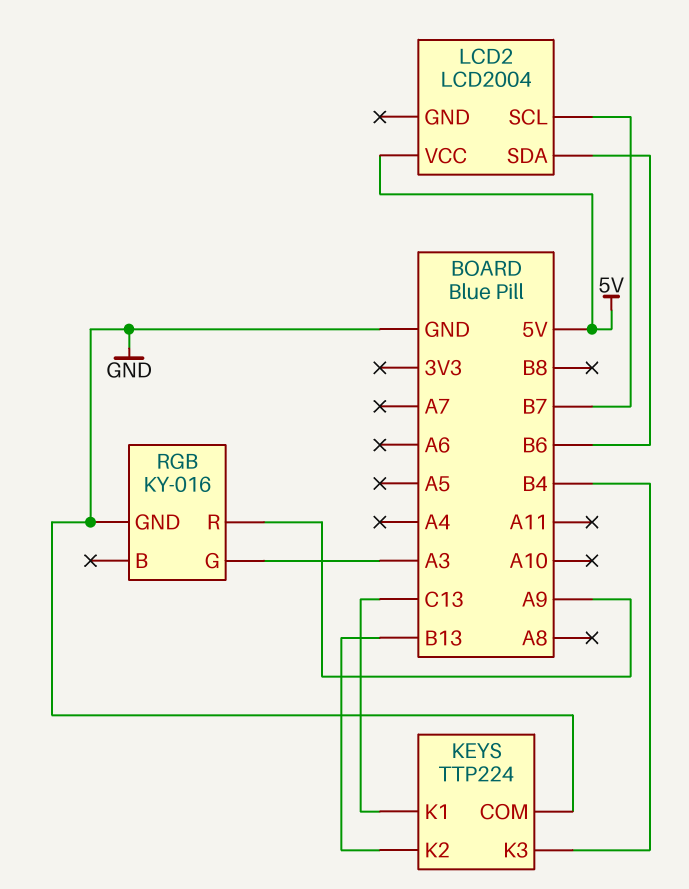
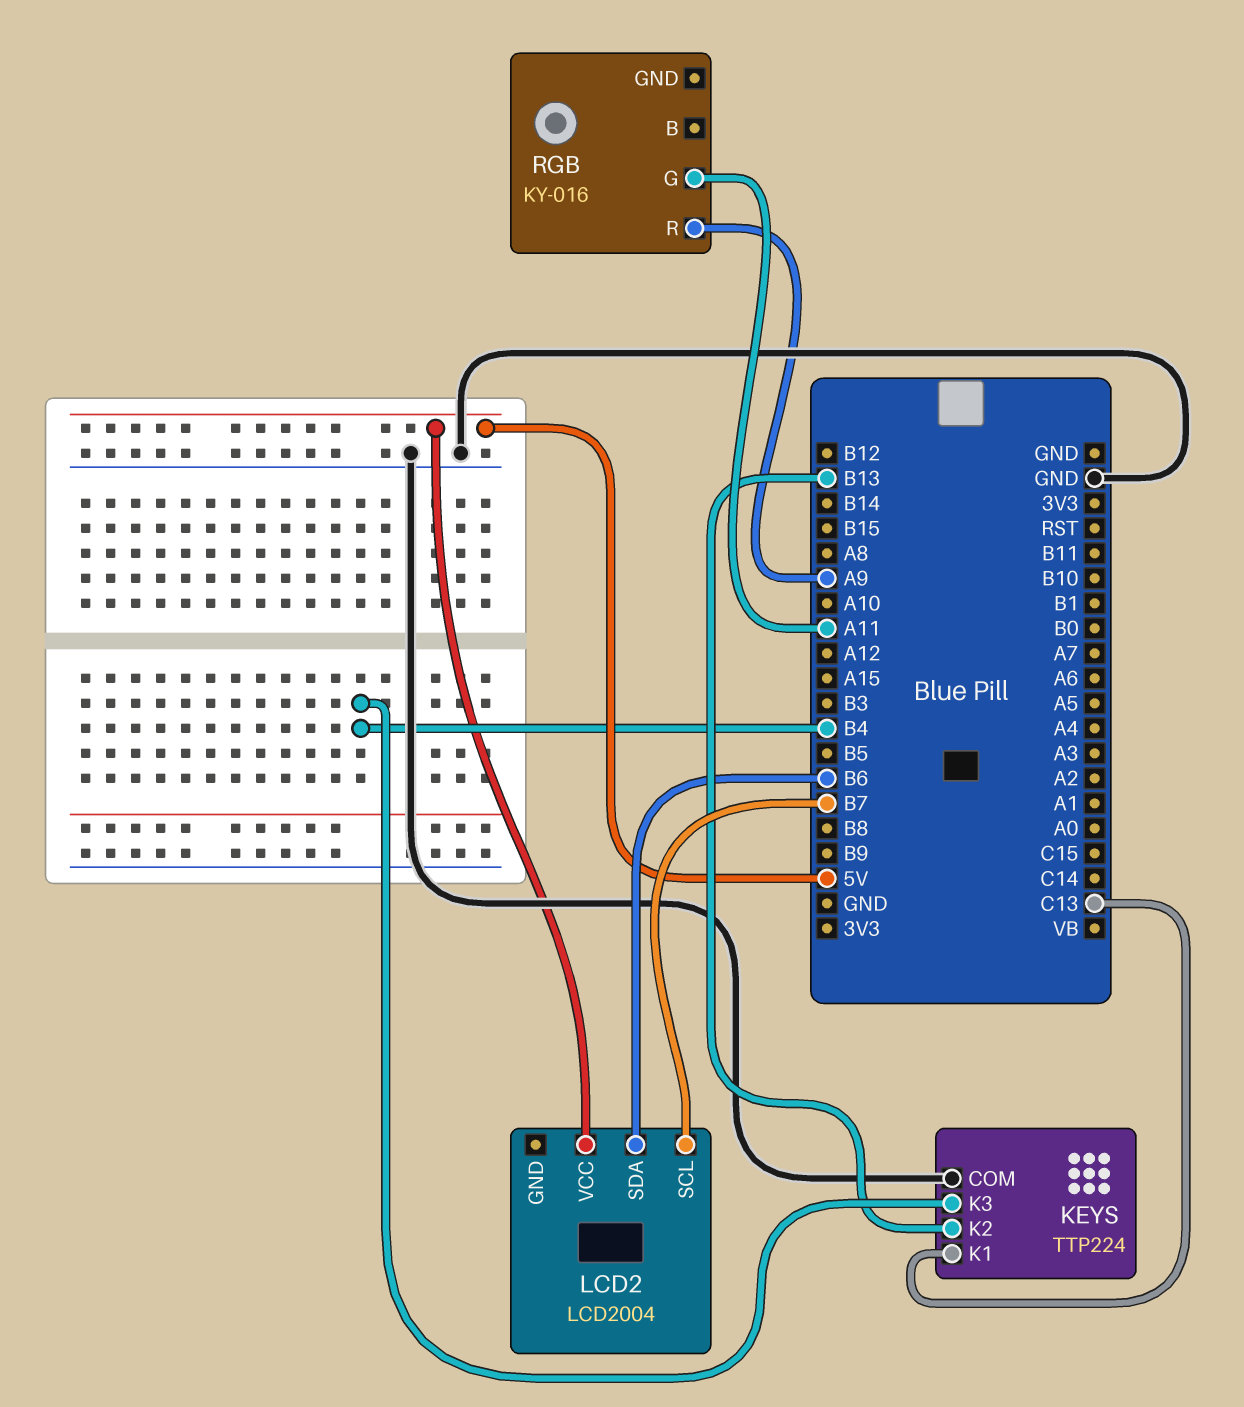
RGB pin G: A3 -> A11
RGB pin GND: GND -> none

